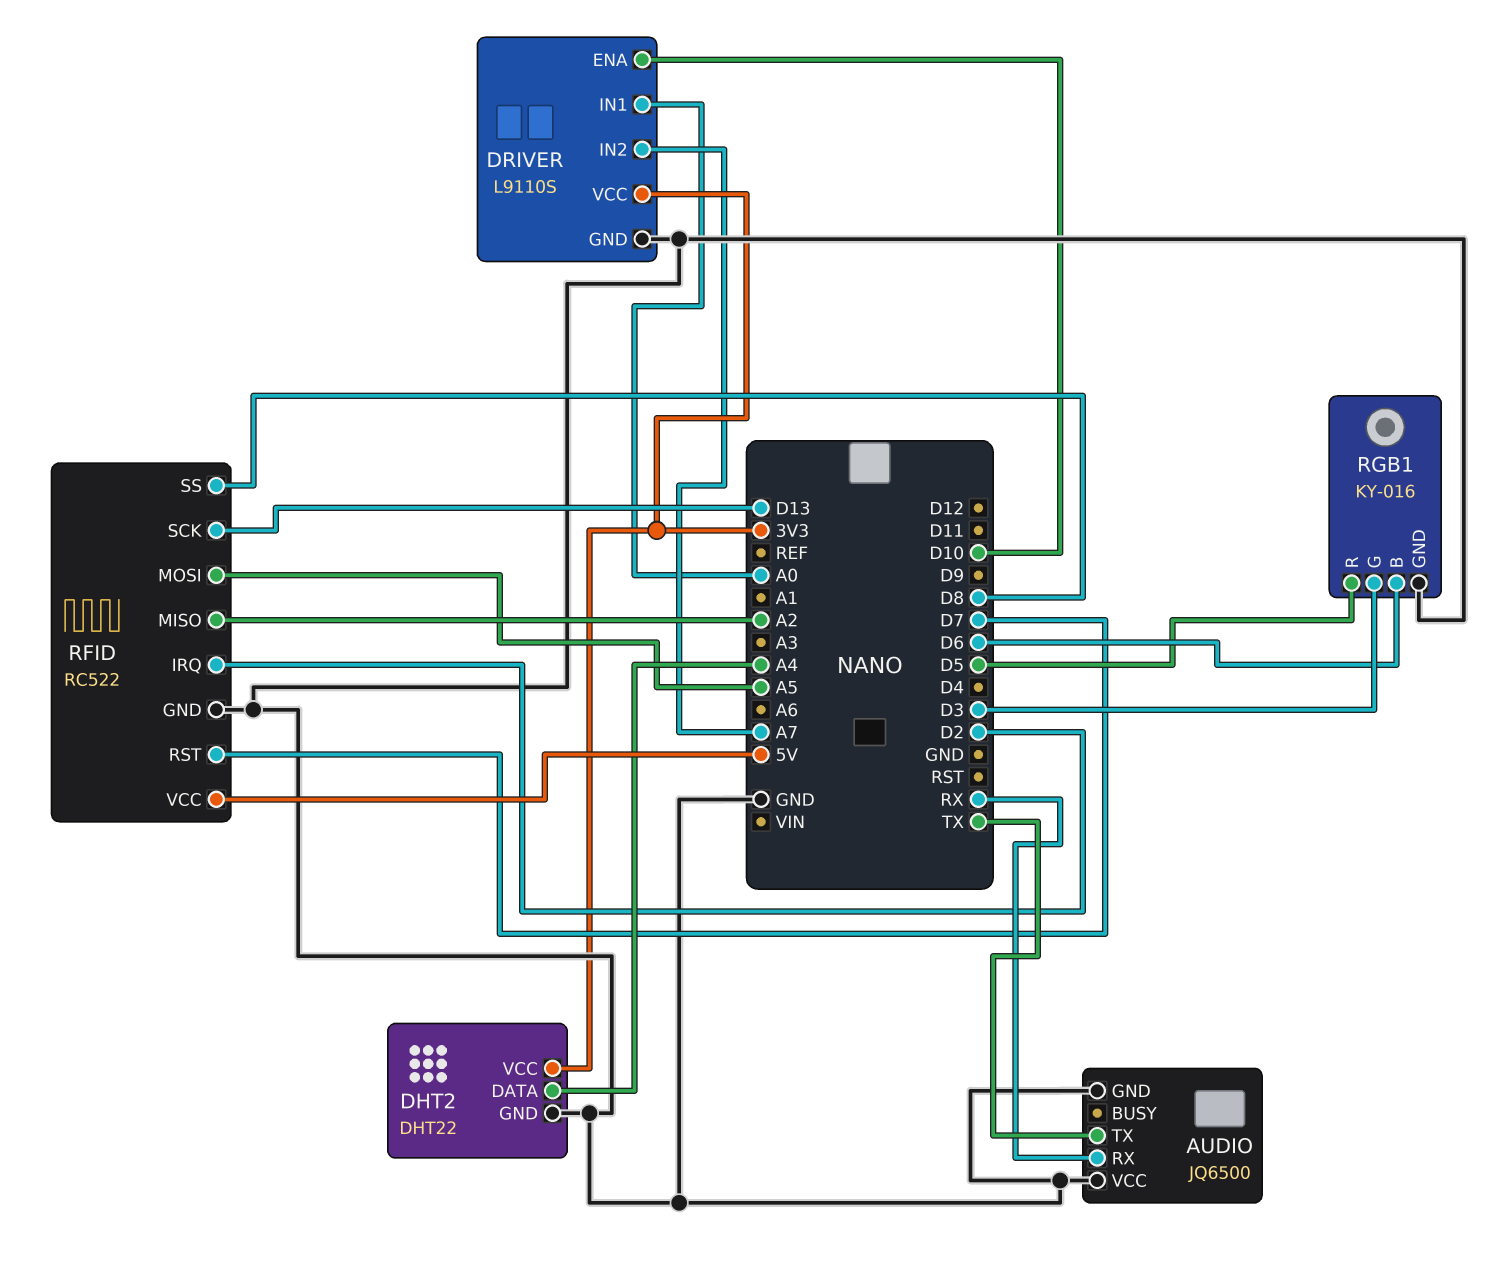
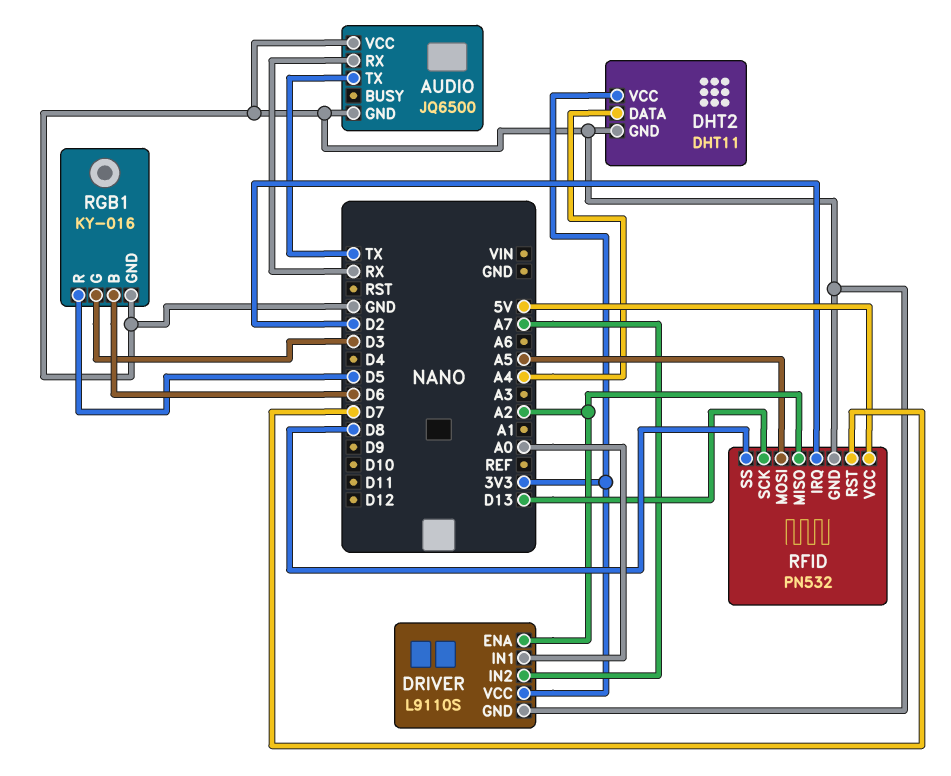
DHT2: DHT22 -> DHT11
DRIVER pin ENA: D10 -> A2
RFID: RC522 -> PN532

